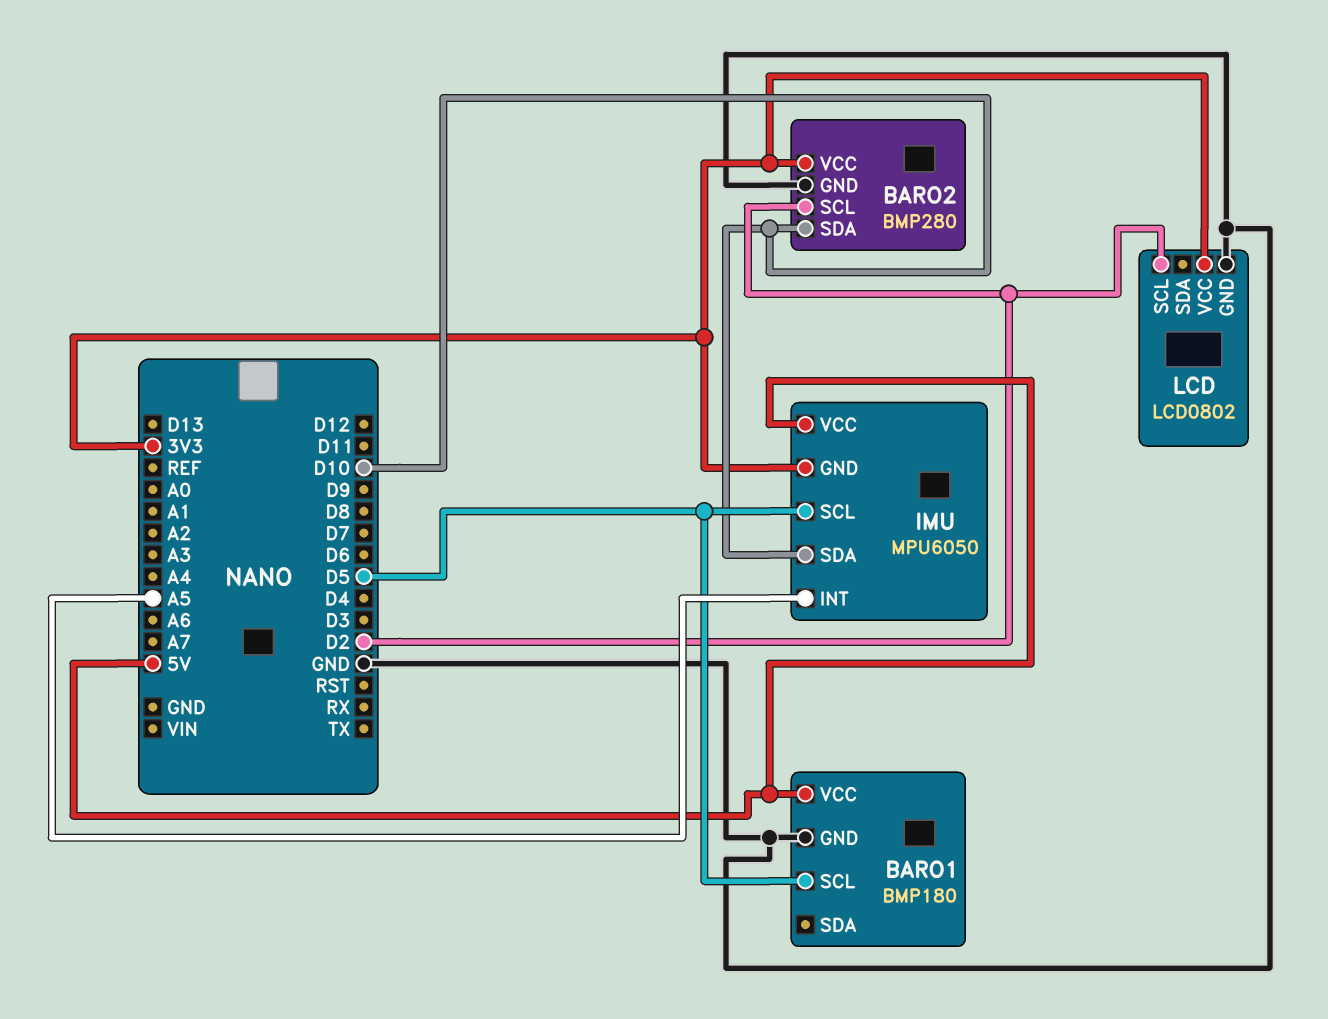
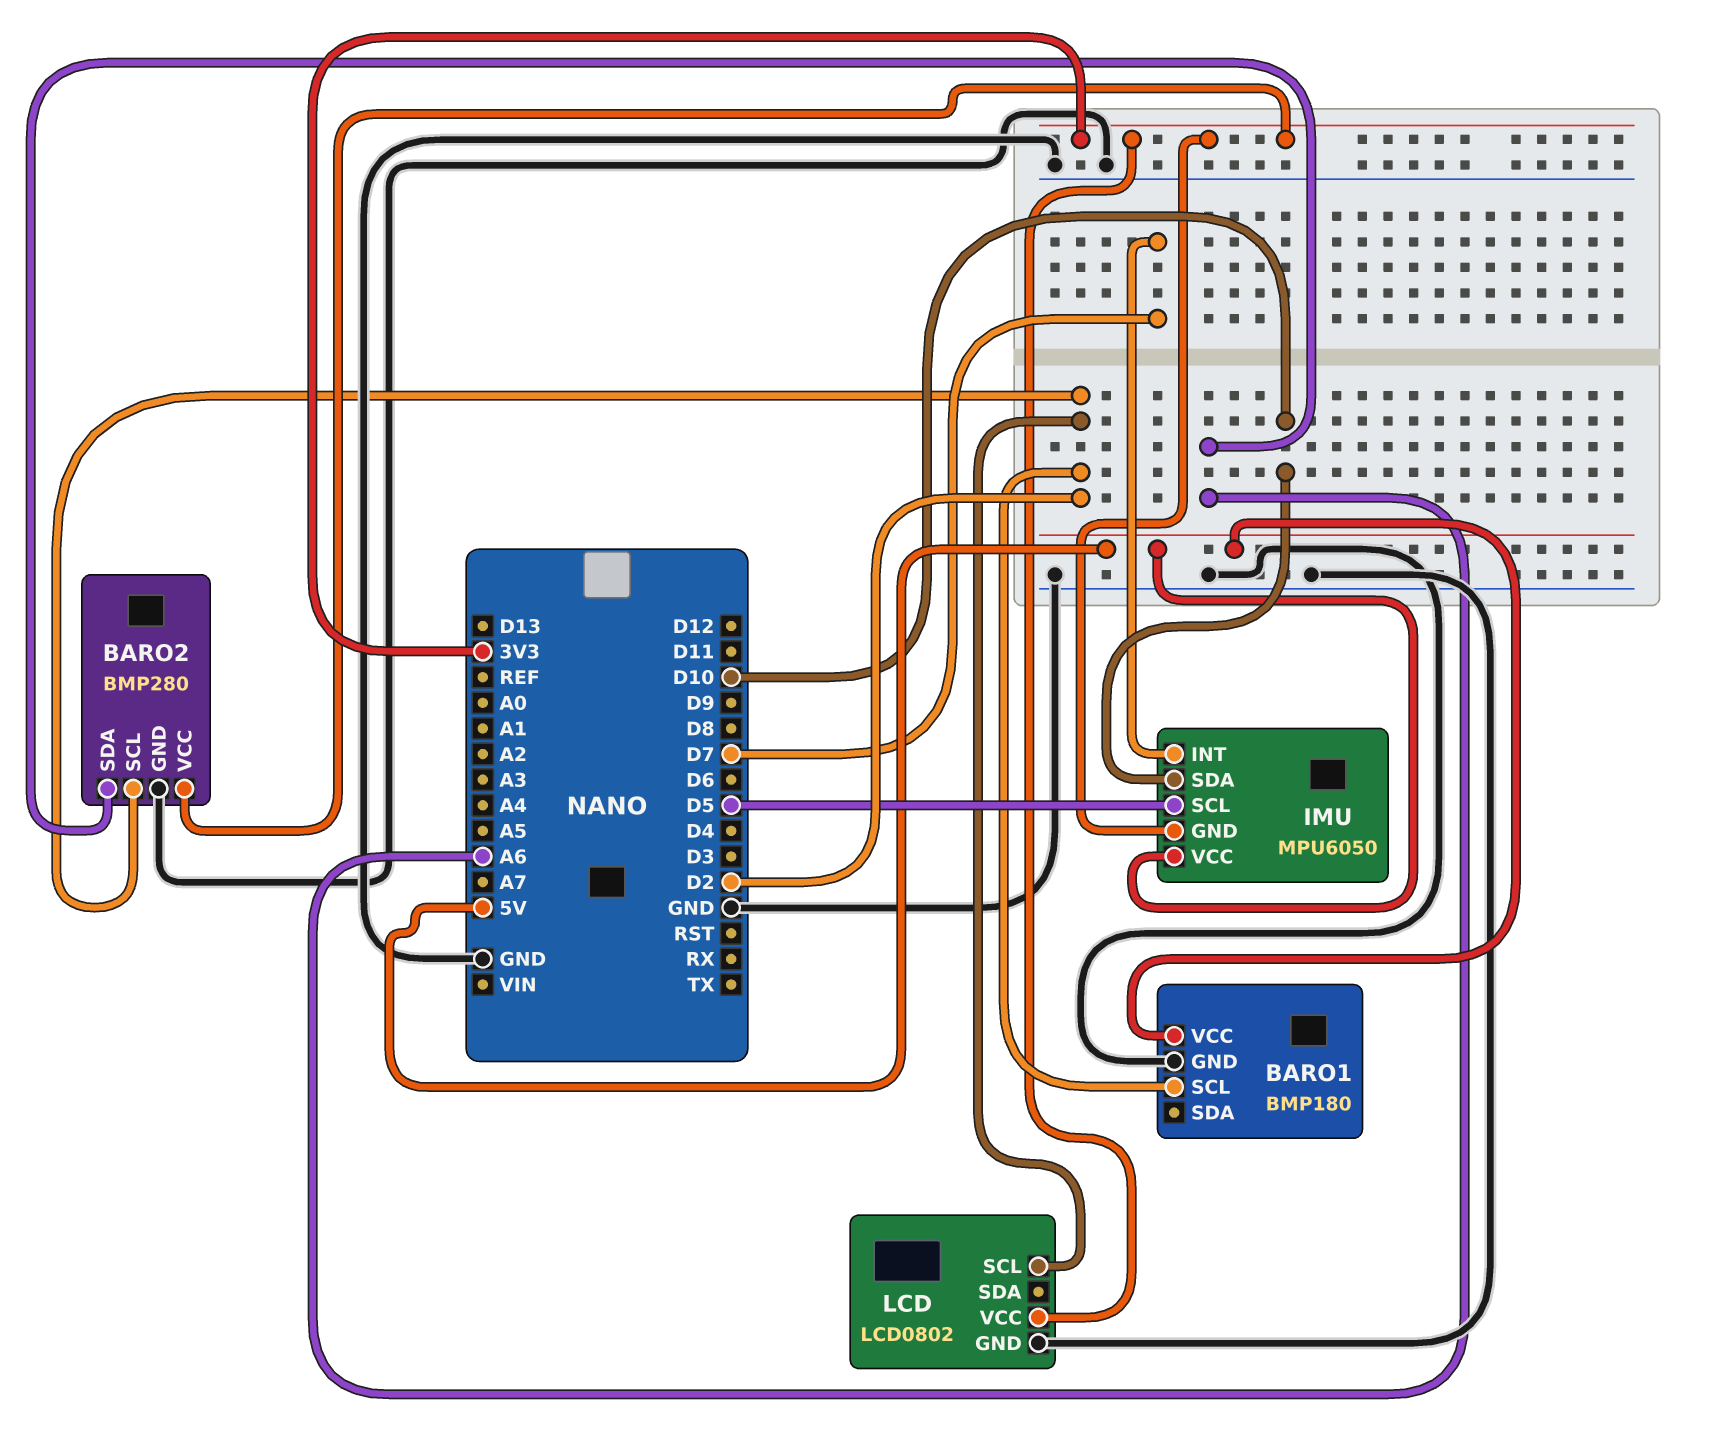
BARO1 pin SCL: D5 -> D2
BARO2 pin SDA: D10 -> A6
IMU pin INT: A5 -> D7

